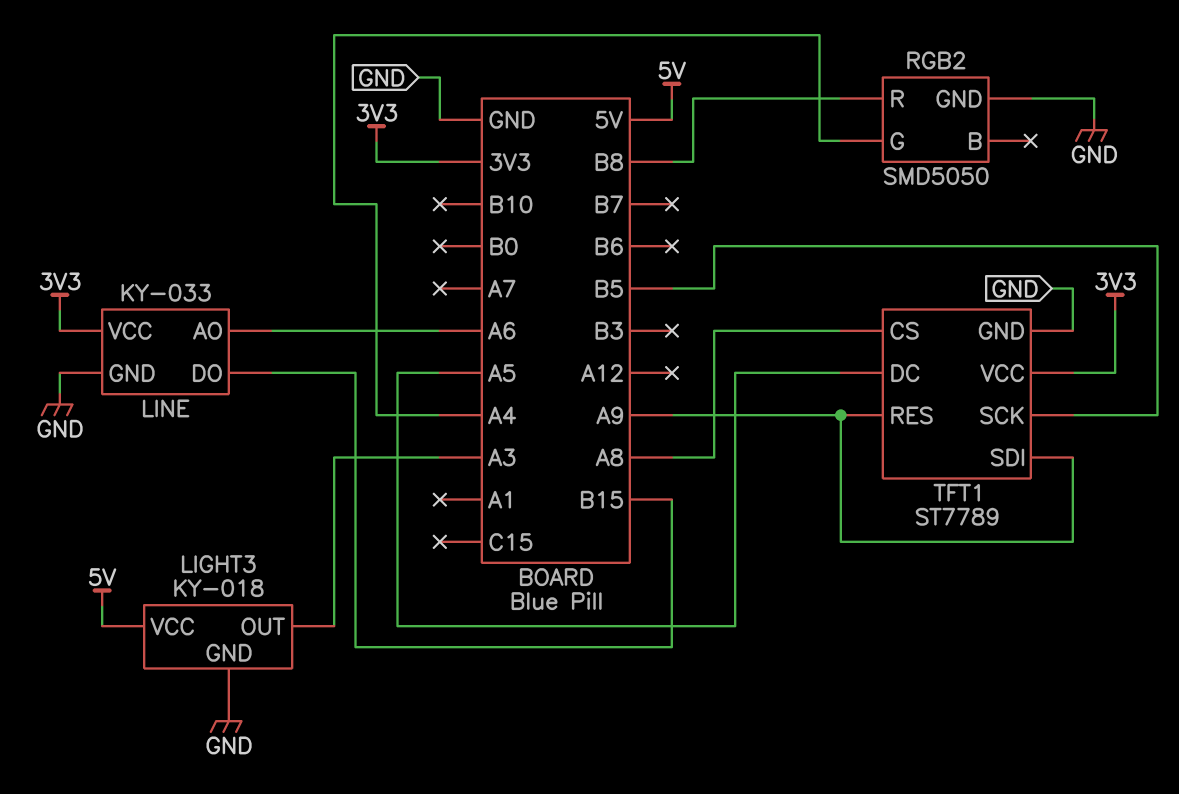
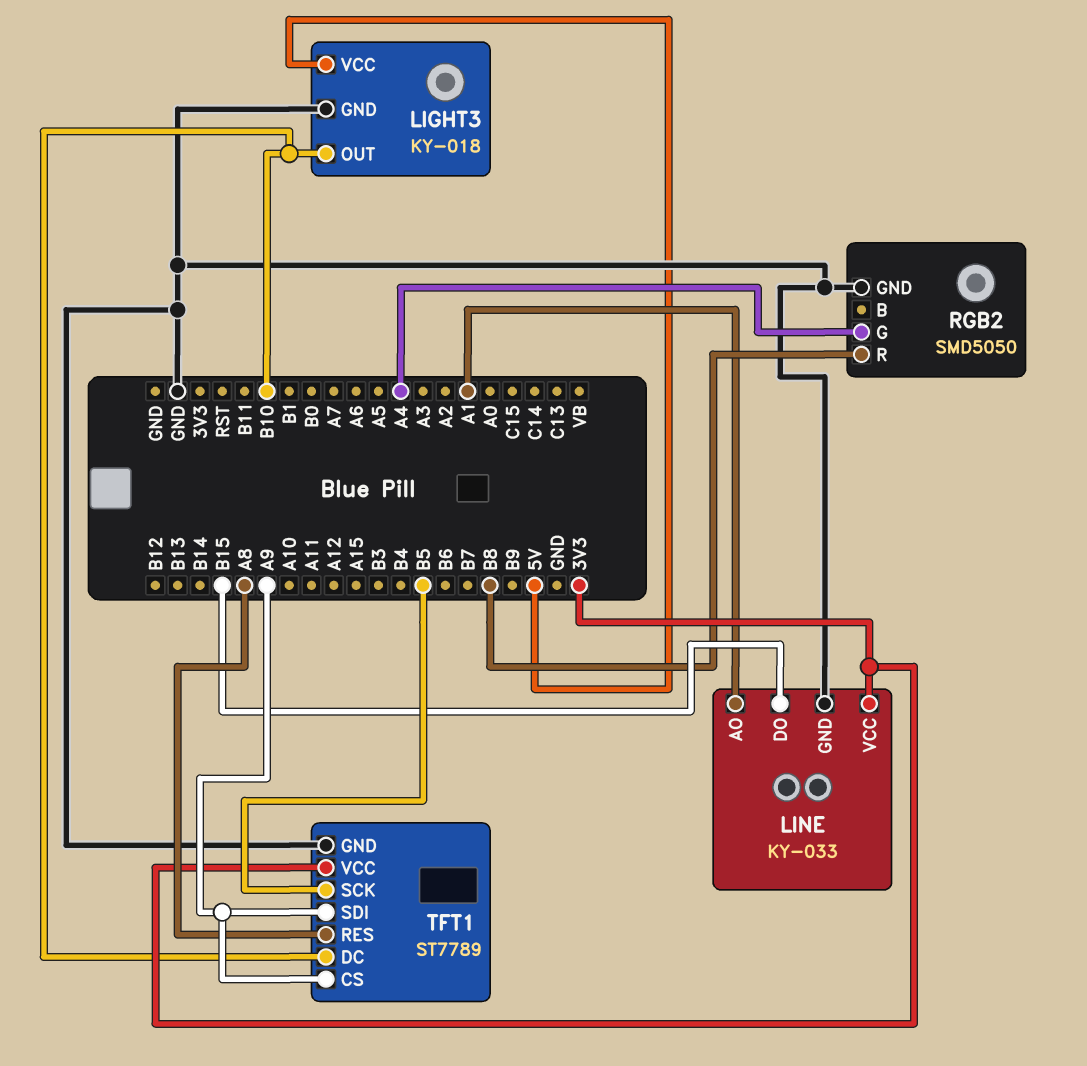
LIGHT3 pin OUT: A3 -> B10
LINE pin AO: A6 -> A1
TFT1 pin CS: A8 -> A9
TFT1 pin DC: A5 -> B10
TFT1 pin RES: A9 -> A8

